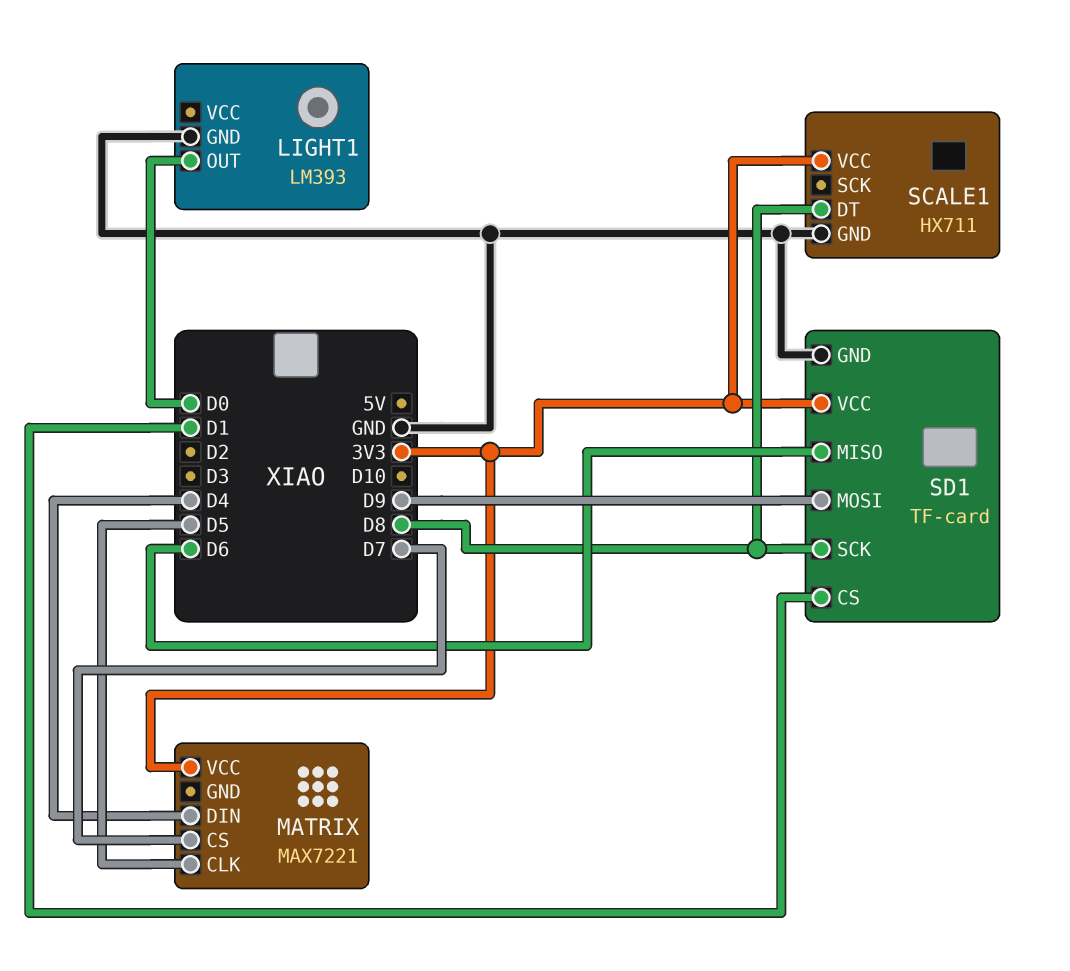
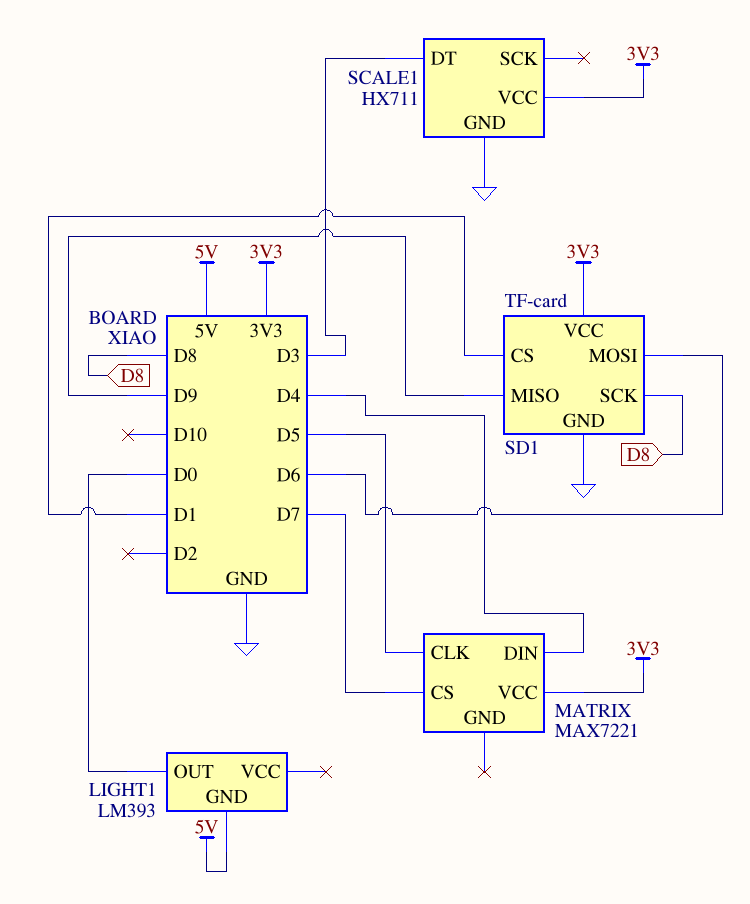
LIGHT1 pin GND: GND -> 5V
SCALE1 pin DT: D8 -> D3
SD1 pin MISO: D6 -> D9
SD1 pin MOSI: D9 -> D6

